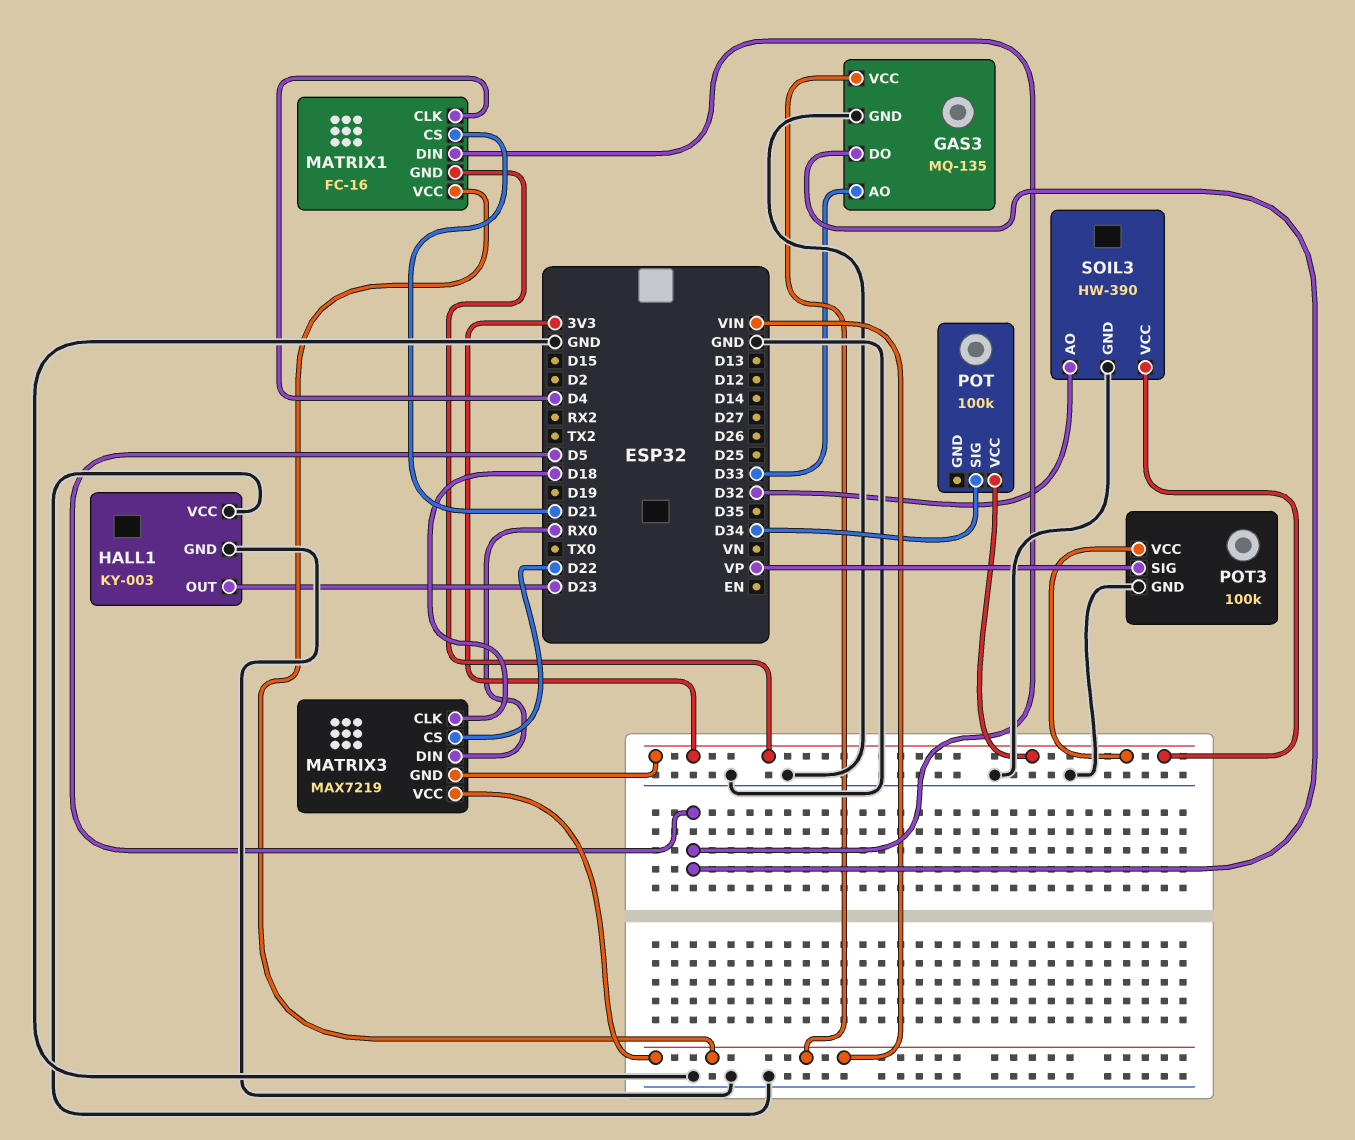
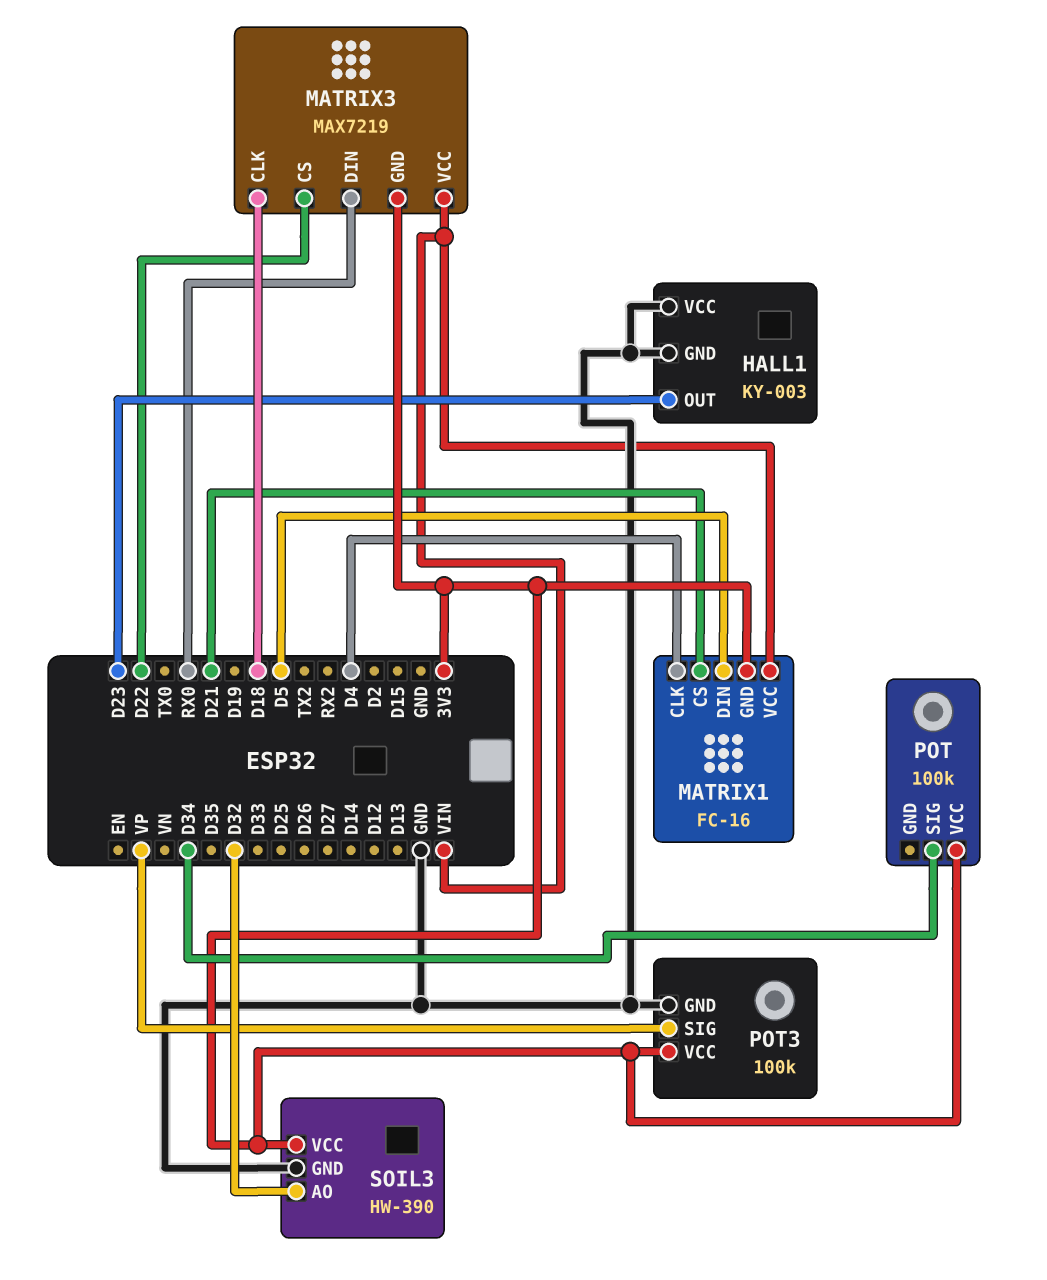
GAS3: MQ-135 -> none
GAS3 pin AO: D33 -> none
GAS3 pin DO: D5 -> none
GAS3 pin GND: GND -> none
GAS3 pin VCC: VIN -> none

